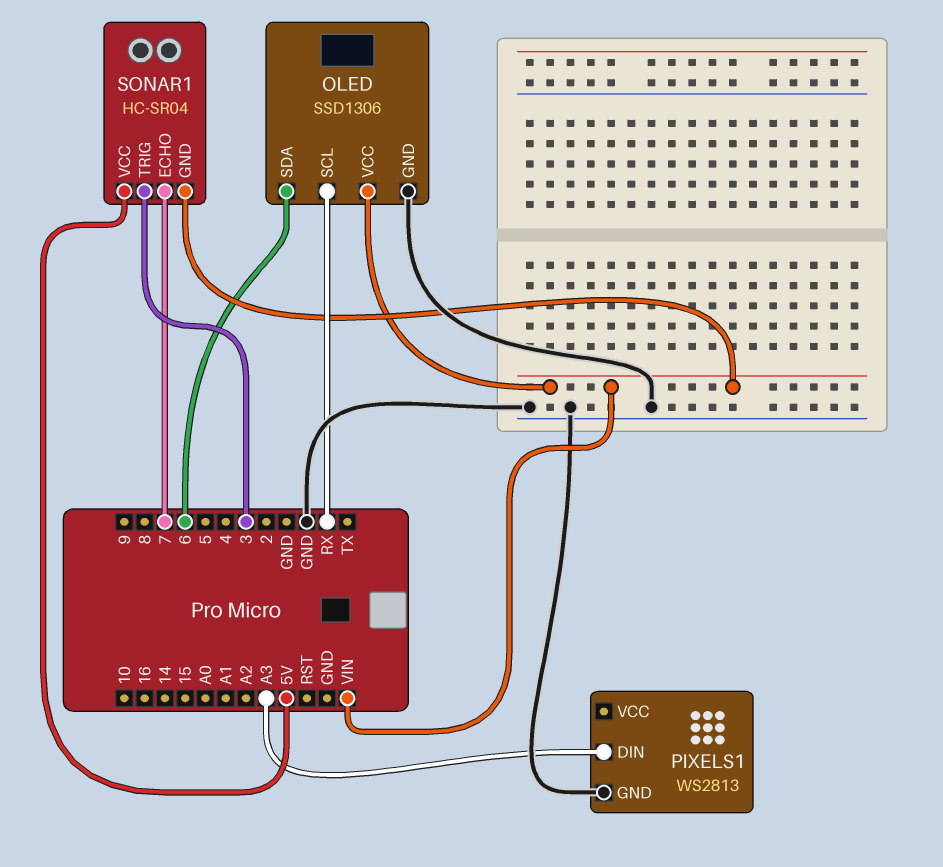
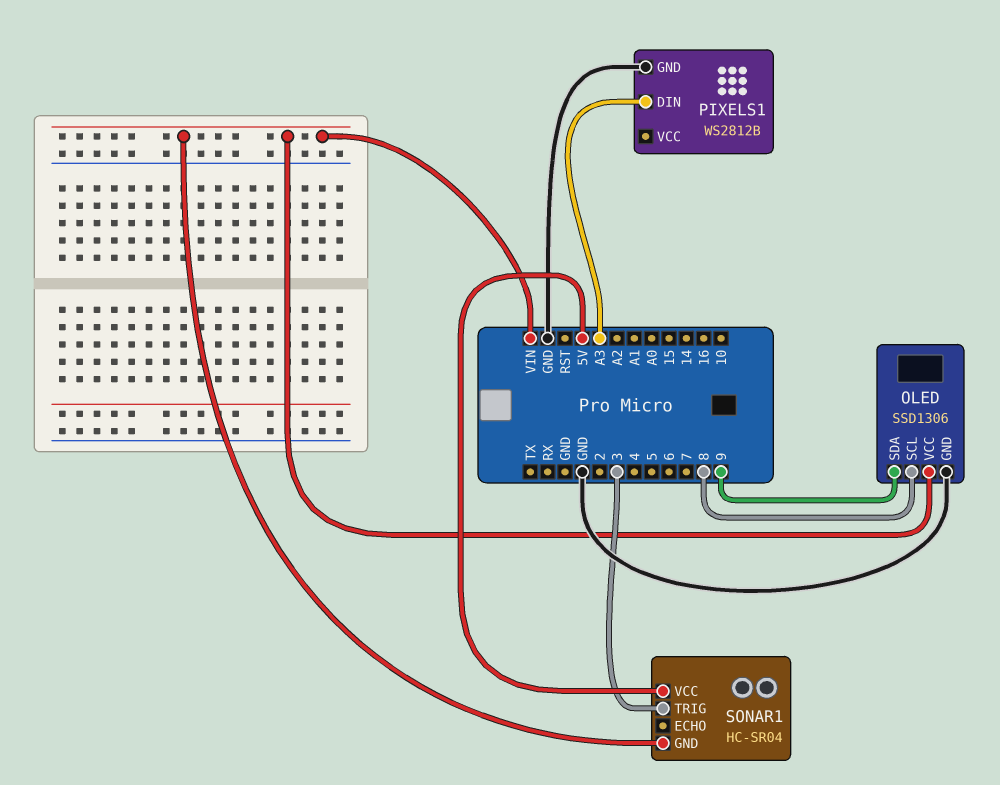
OLED pin SCL: RX -> 8
OLED pin SDA: 6 -> 9
PIXELS1: WS2813 -> WS2812B
SONAR1 pin ECHO: 7 -> none

